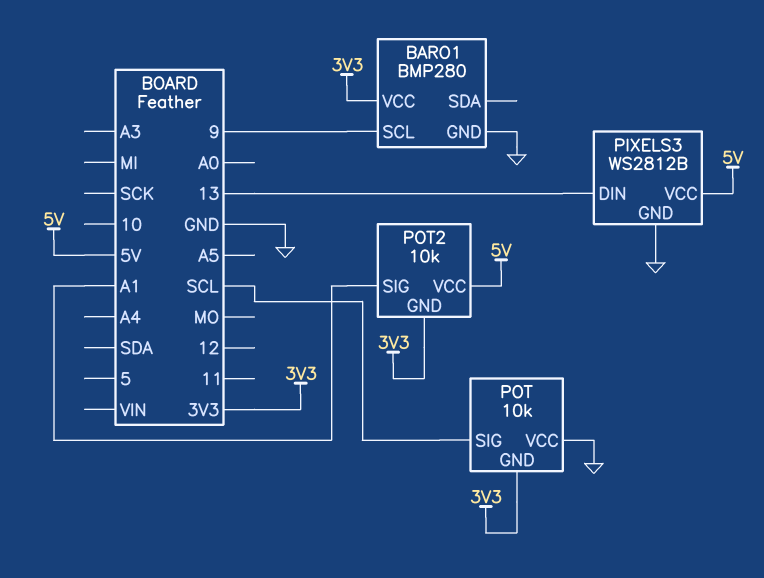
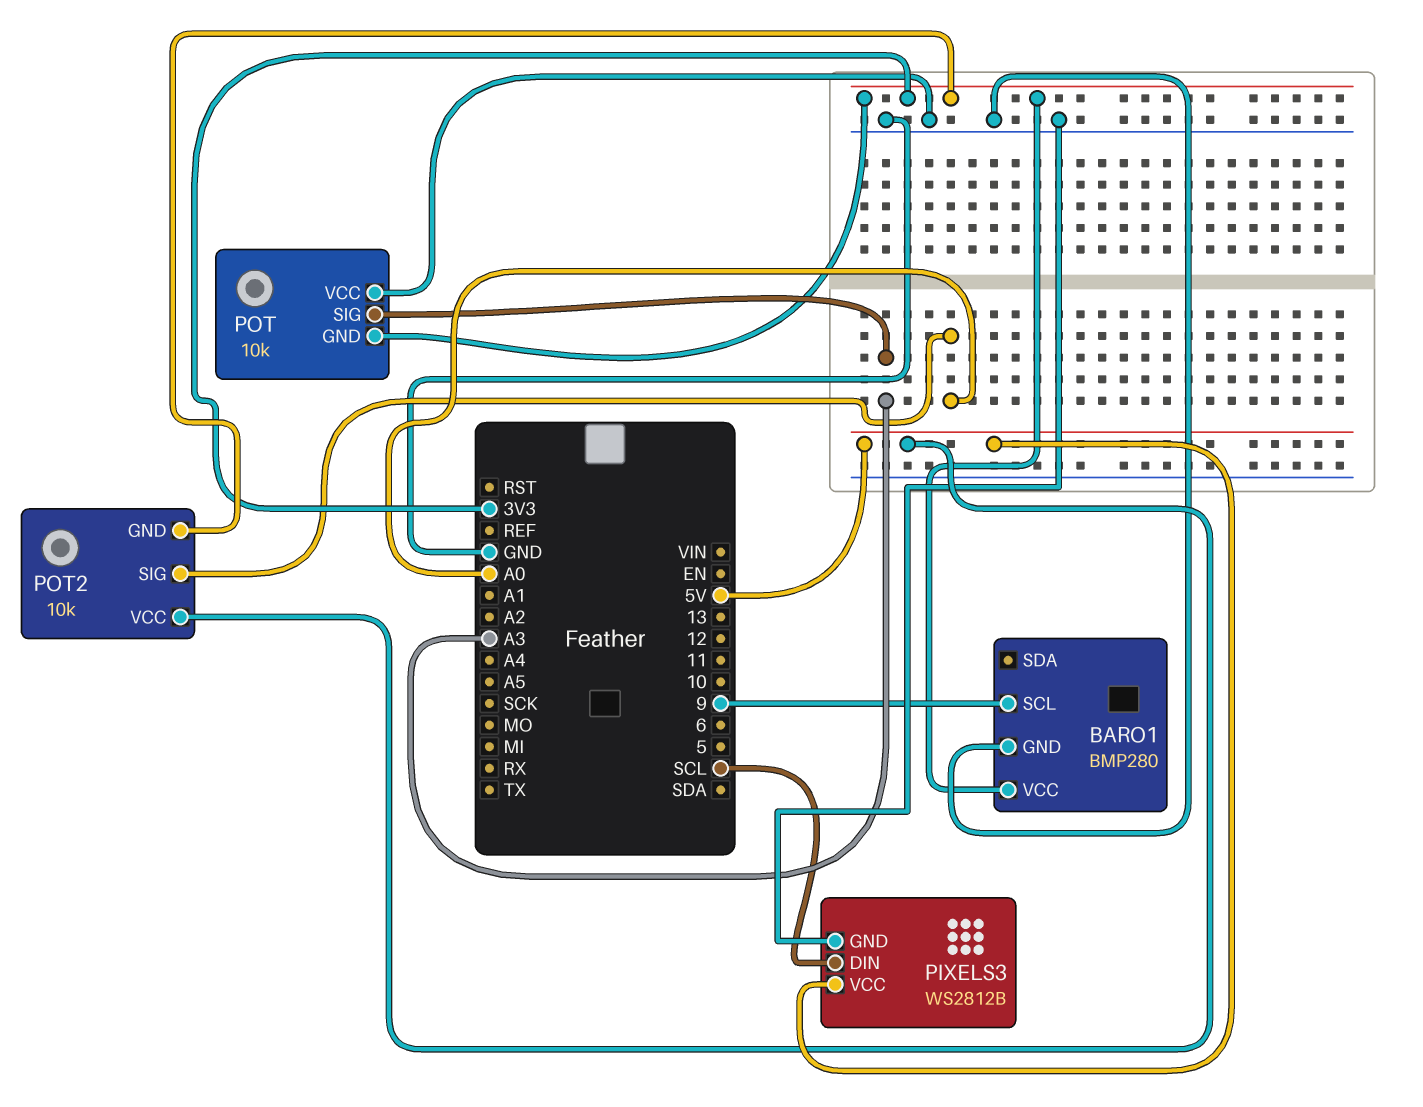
PIXELS3 pin DIN: 13 -> SCL
POT pin SIG: SCL -> A3
POT2 pin SIG: A1 -> A0

